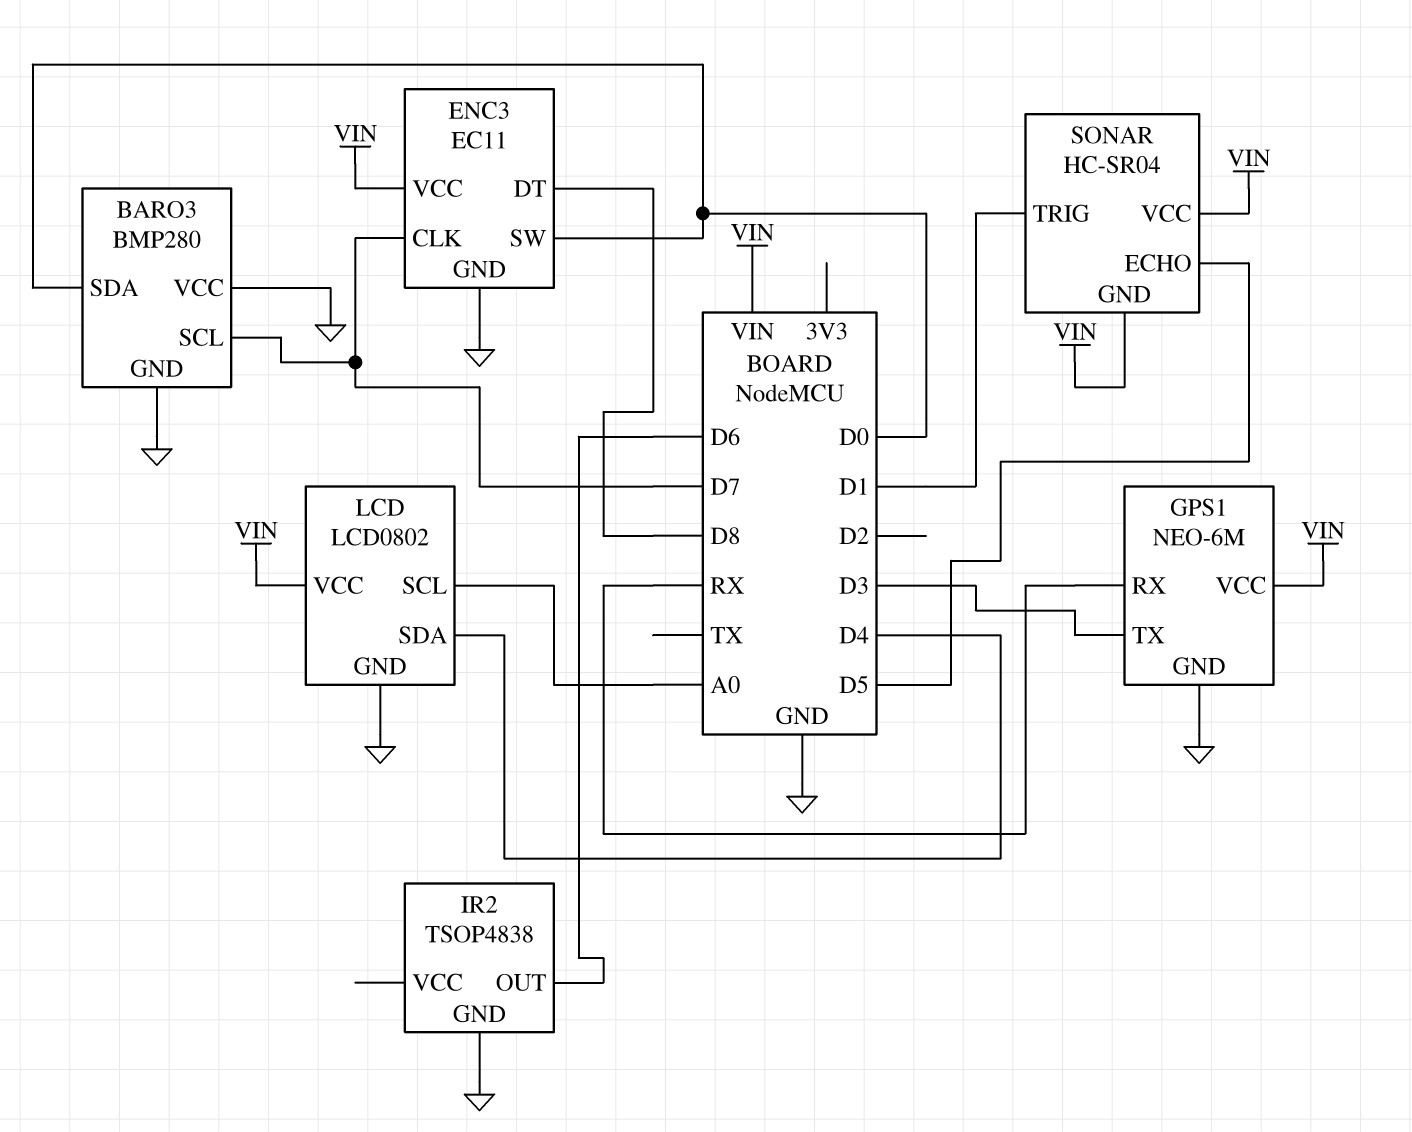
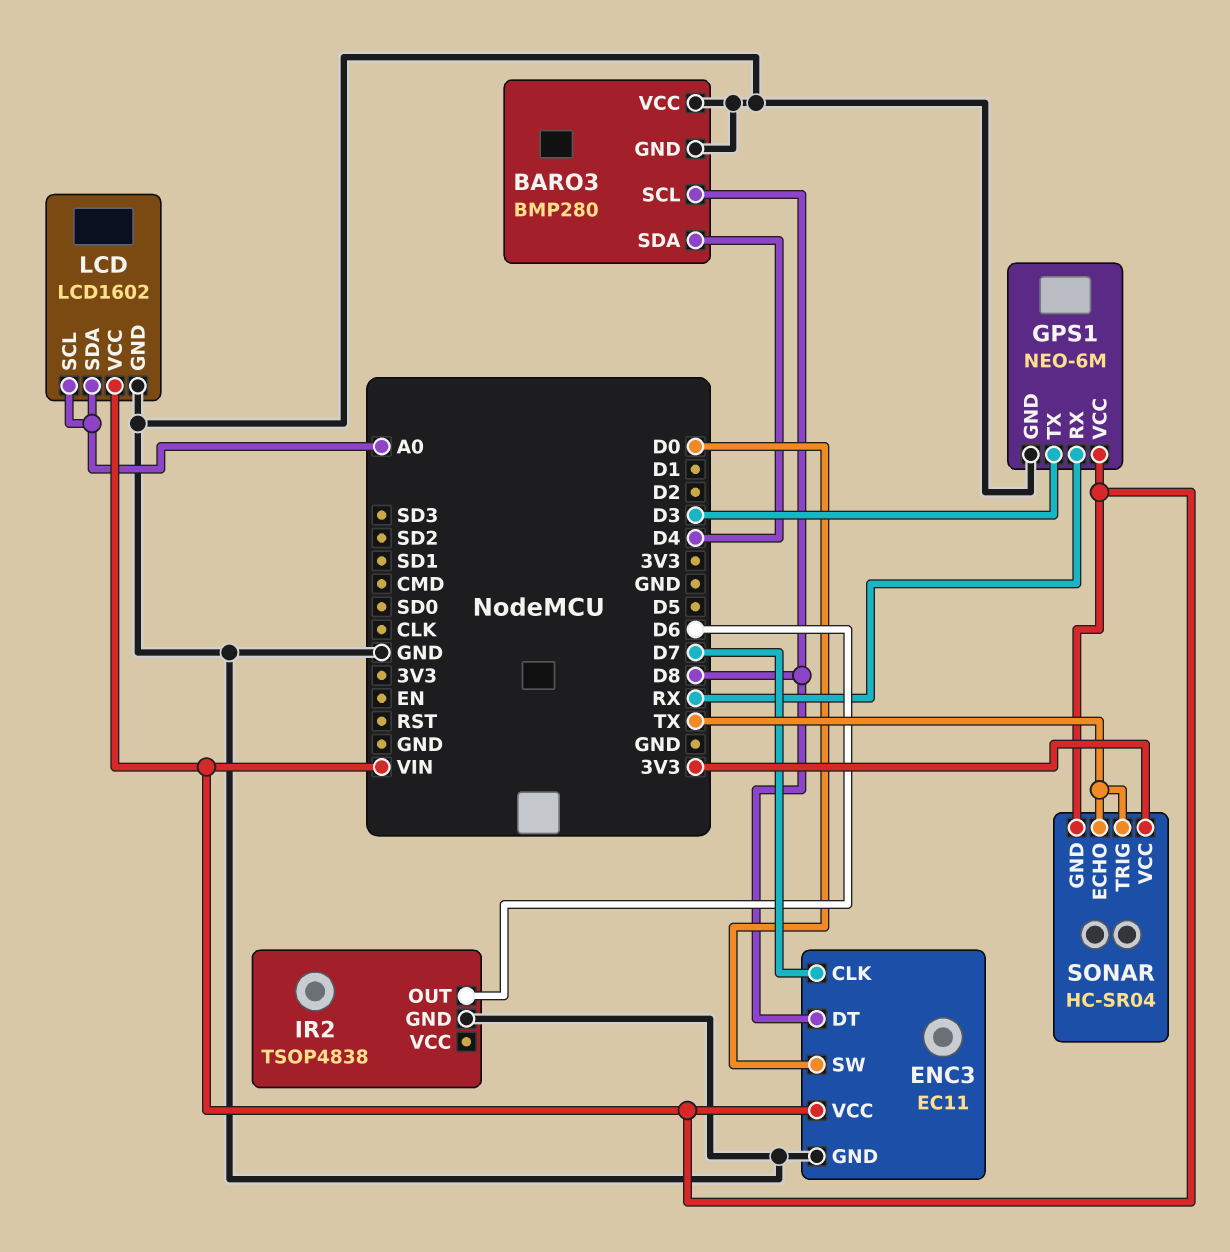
BARO3 pin SCL: D7 -> D8
BARO3 pin SDA: D0 -> D4
LCD: LCD0802 -> LCD1602
LCD pin SDA: D4 -> A0
SONAR pin ECHO: D5 -> TX
SONAR pin TRIG: D1 -> TX
SONAR pin VCC: VIN -> 3V3

